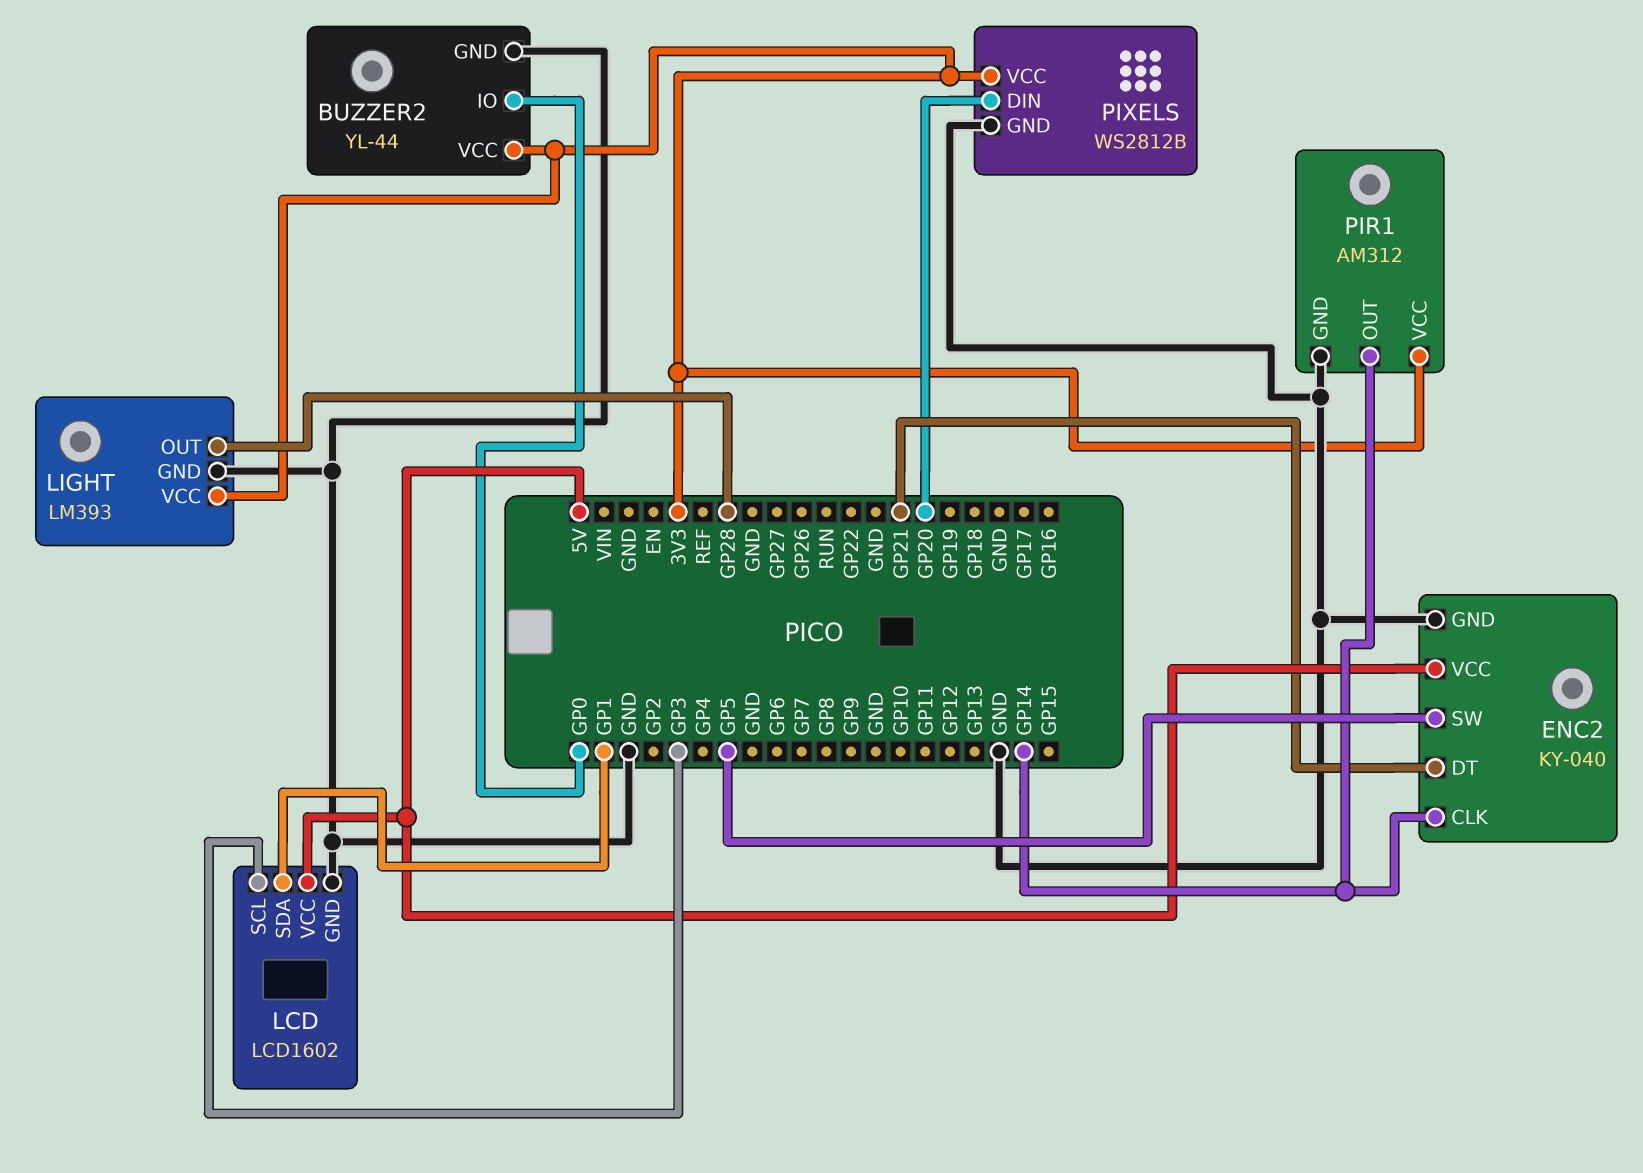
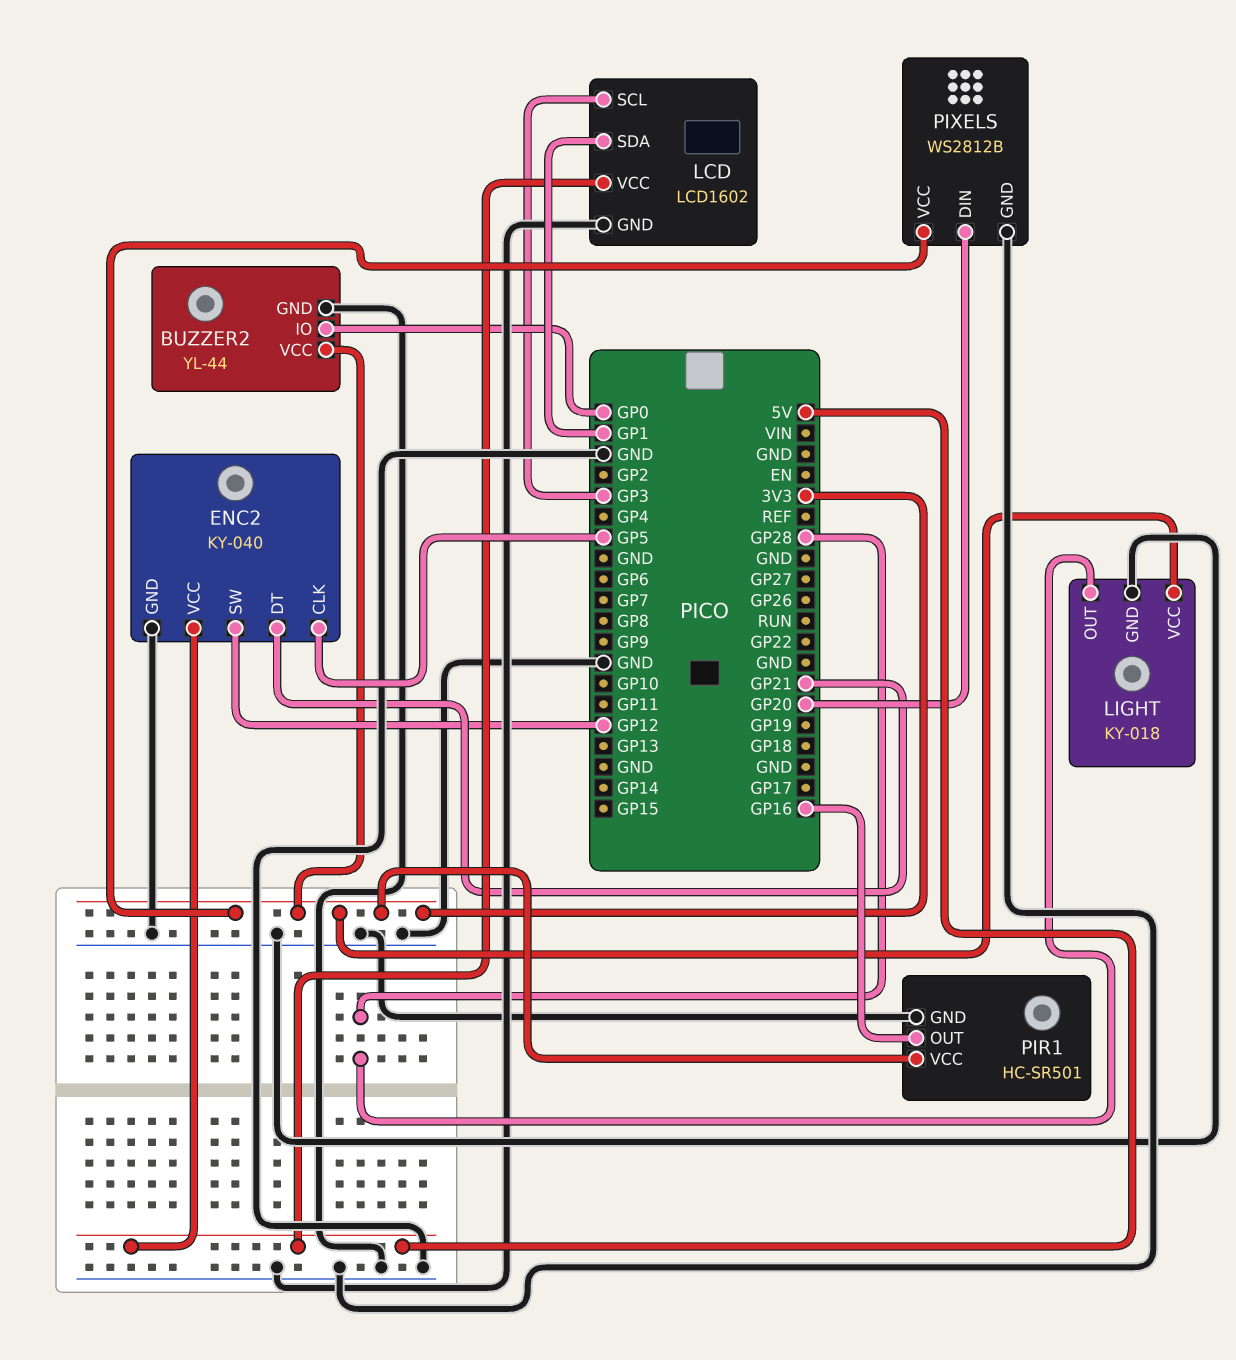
ENC2 pin CLK: GP14 -> GP5
ENC2 pin SW: GP5 -> GP12
LIGHT: LM393 -> KY-018
PIR1: AM312 -> HC-SR501
PIR1 pin OUT: GP14 -> GP16

